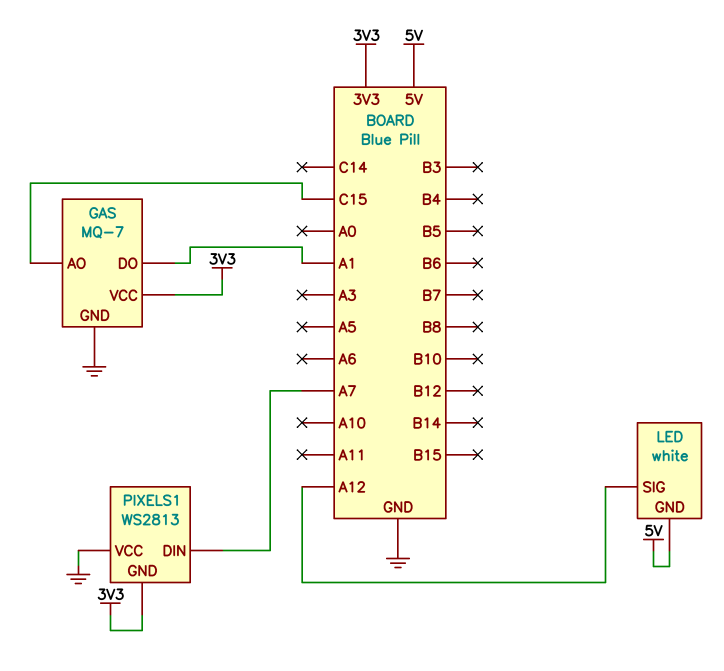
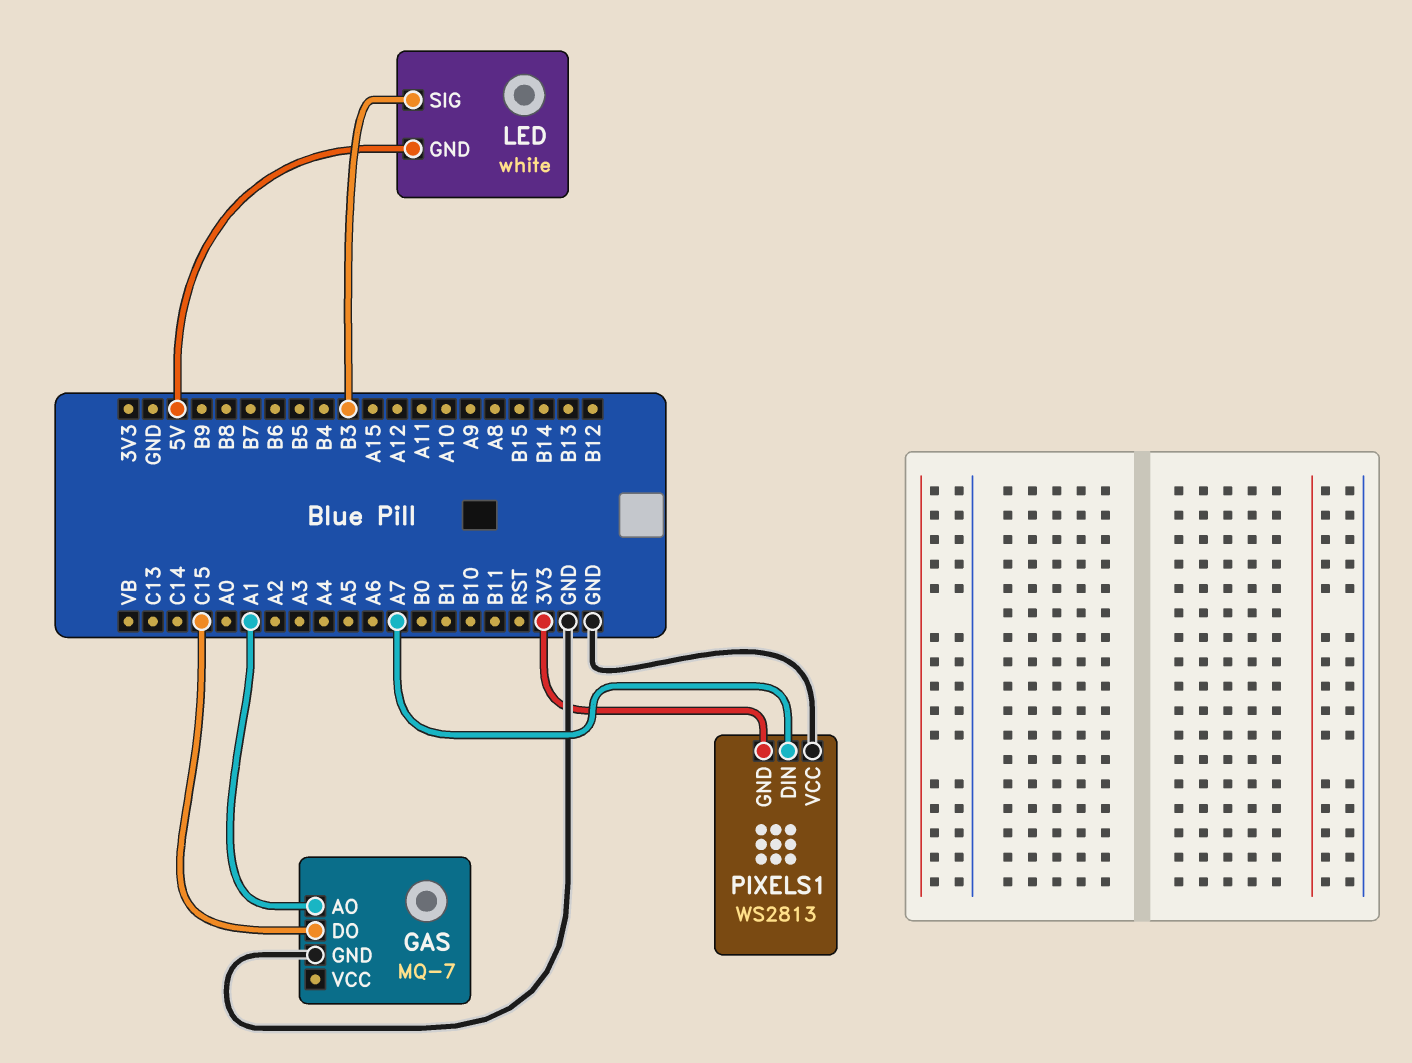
GAS pin AO: C15 -> A1
GAS pin DO: A1 -> C15
GAS pin VCC: 3V3 -> none
LED pin SIG: A12 -> B3

